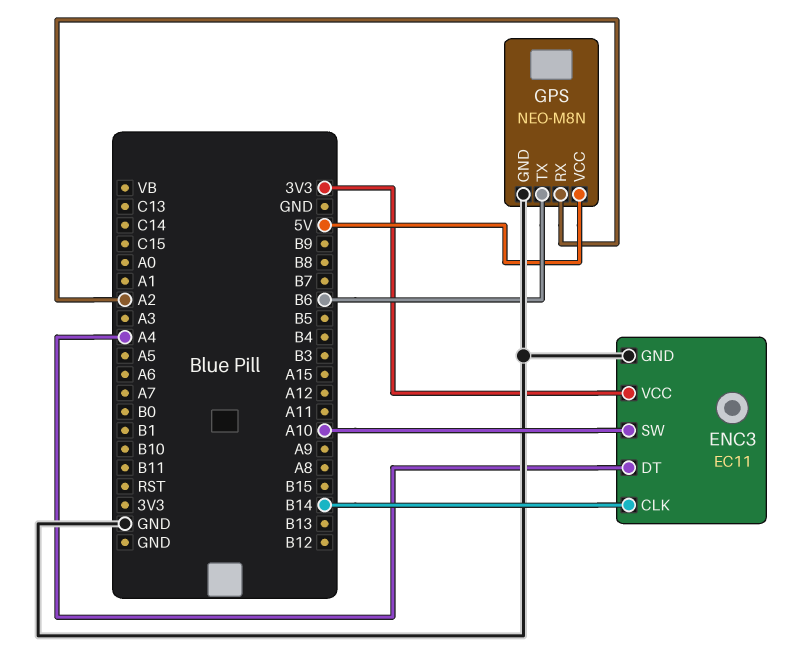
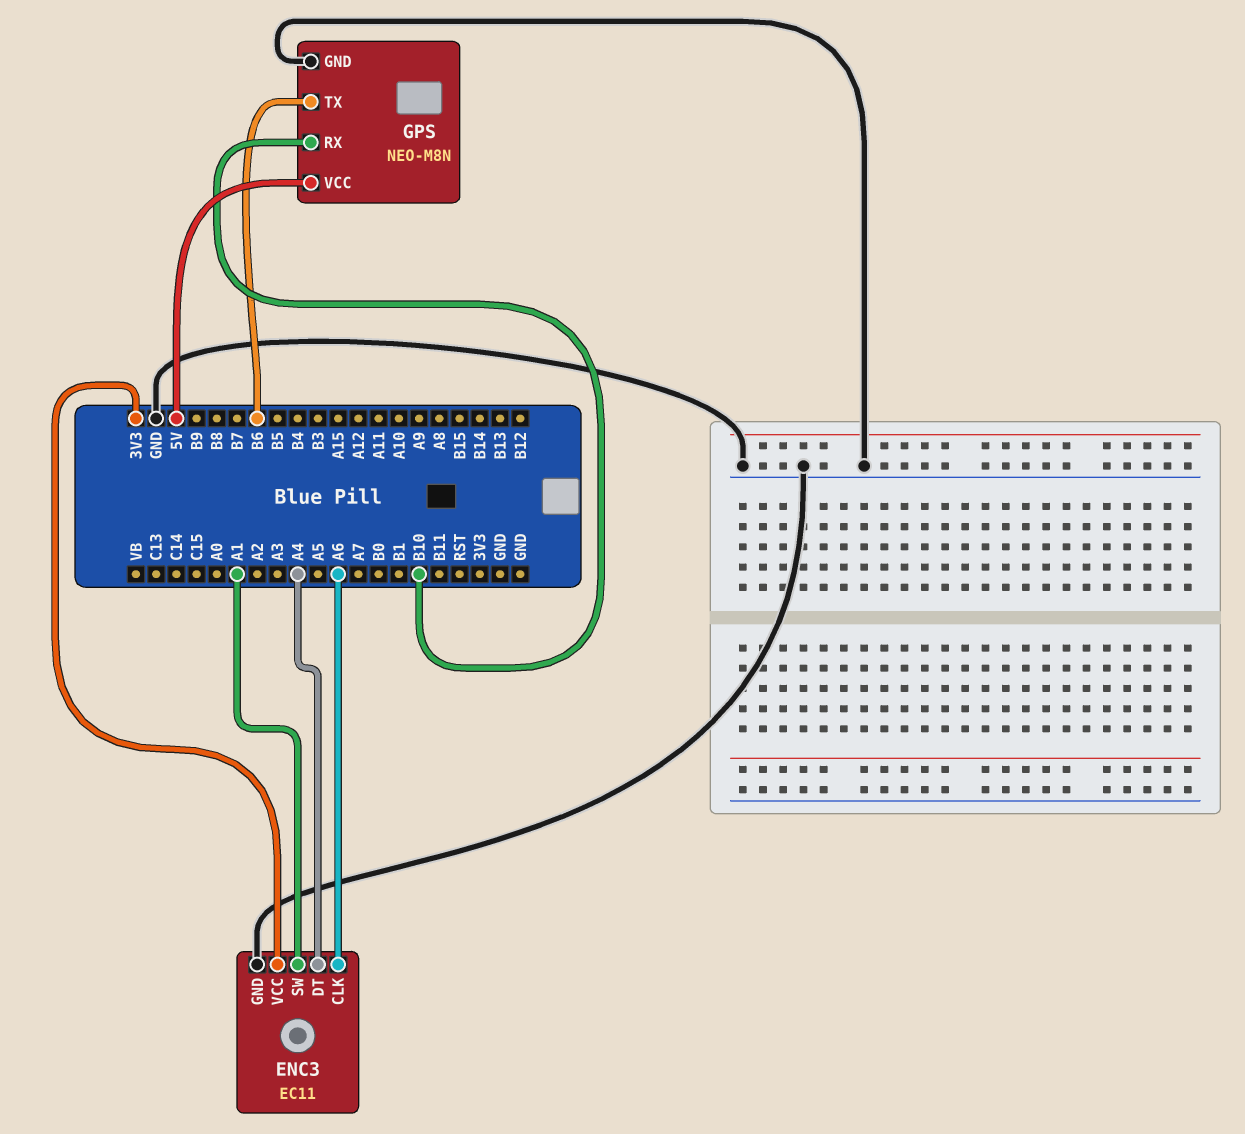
ENC3 pin CLK: B14 -> A6
ENC3 pin SW: A10 -> A1
GPS pin RX: A2 -> B10

